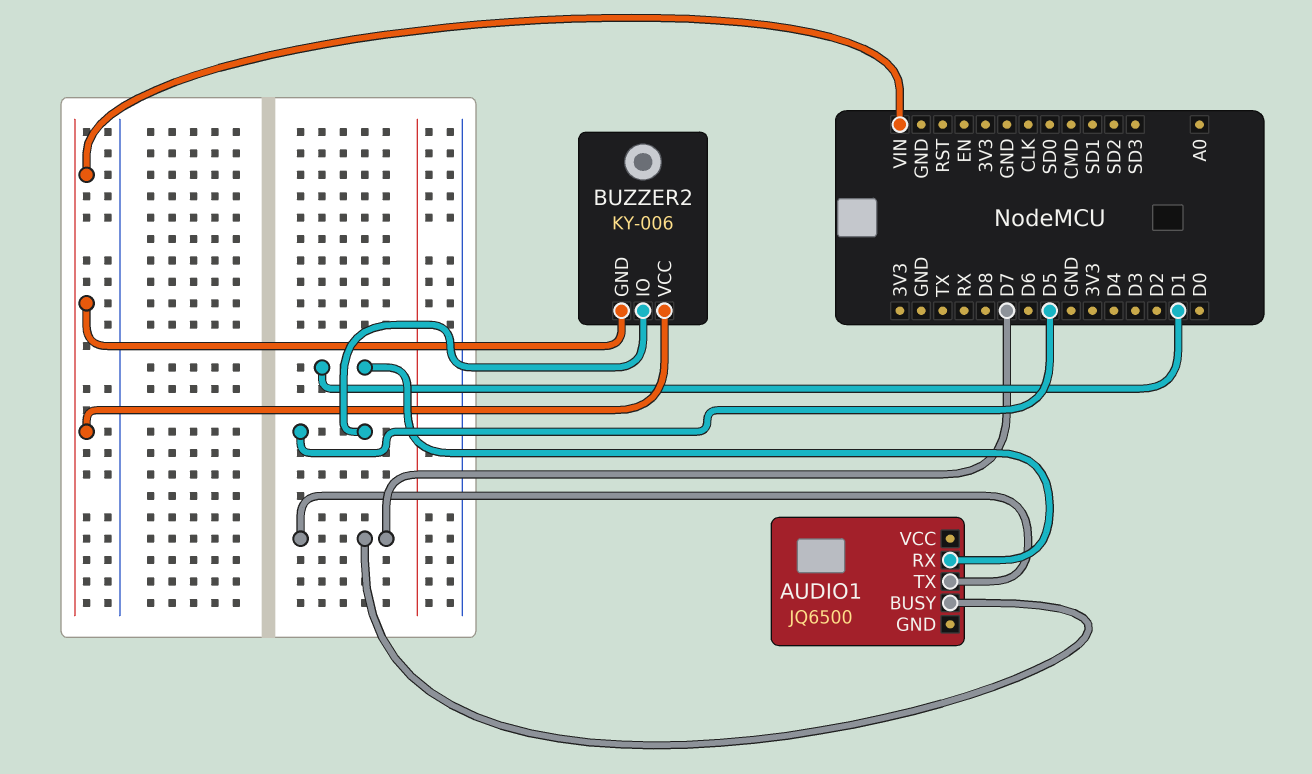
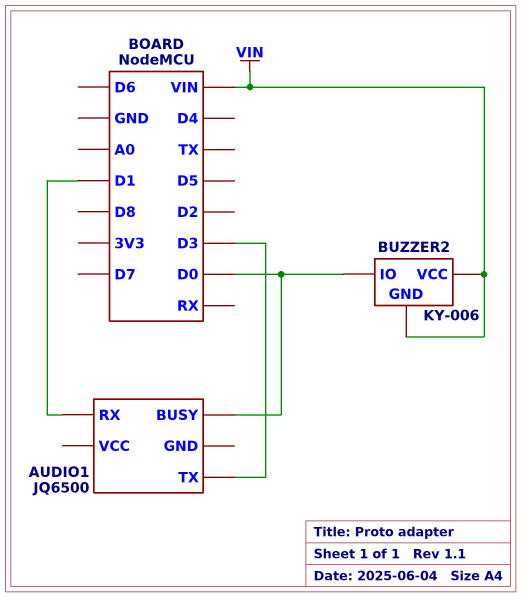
AUDIO1 pin BUSY: D7 -> D0
AUDIO1 pin TX: D7 -> D3
BUZZER2 pin IO: D5 -> D0

